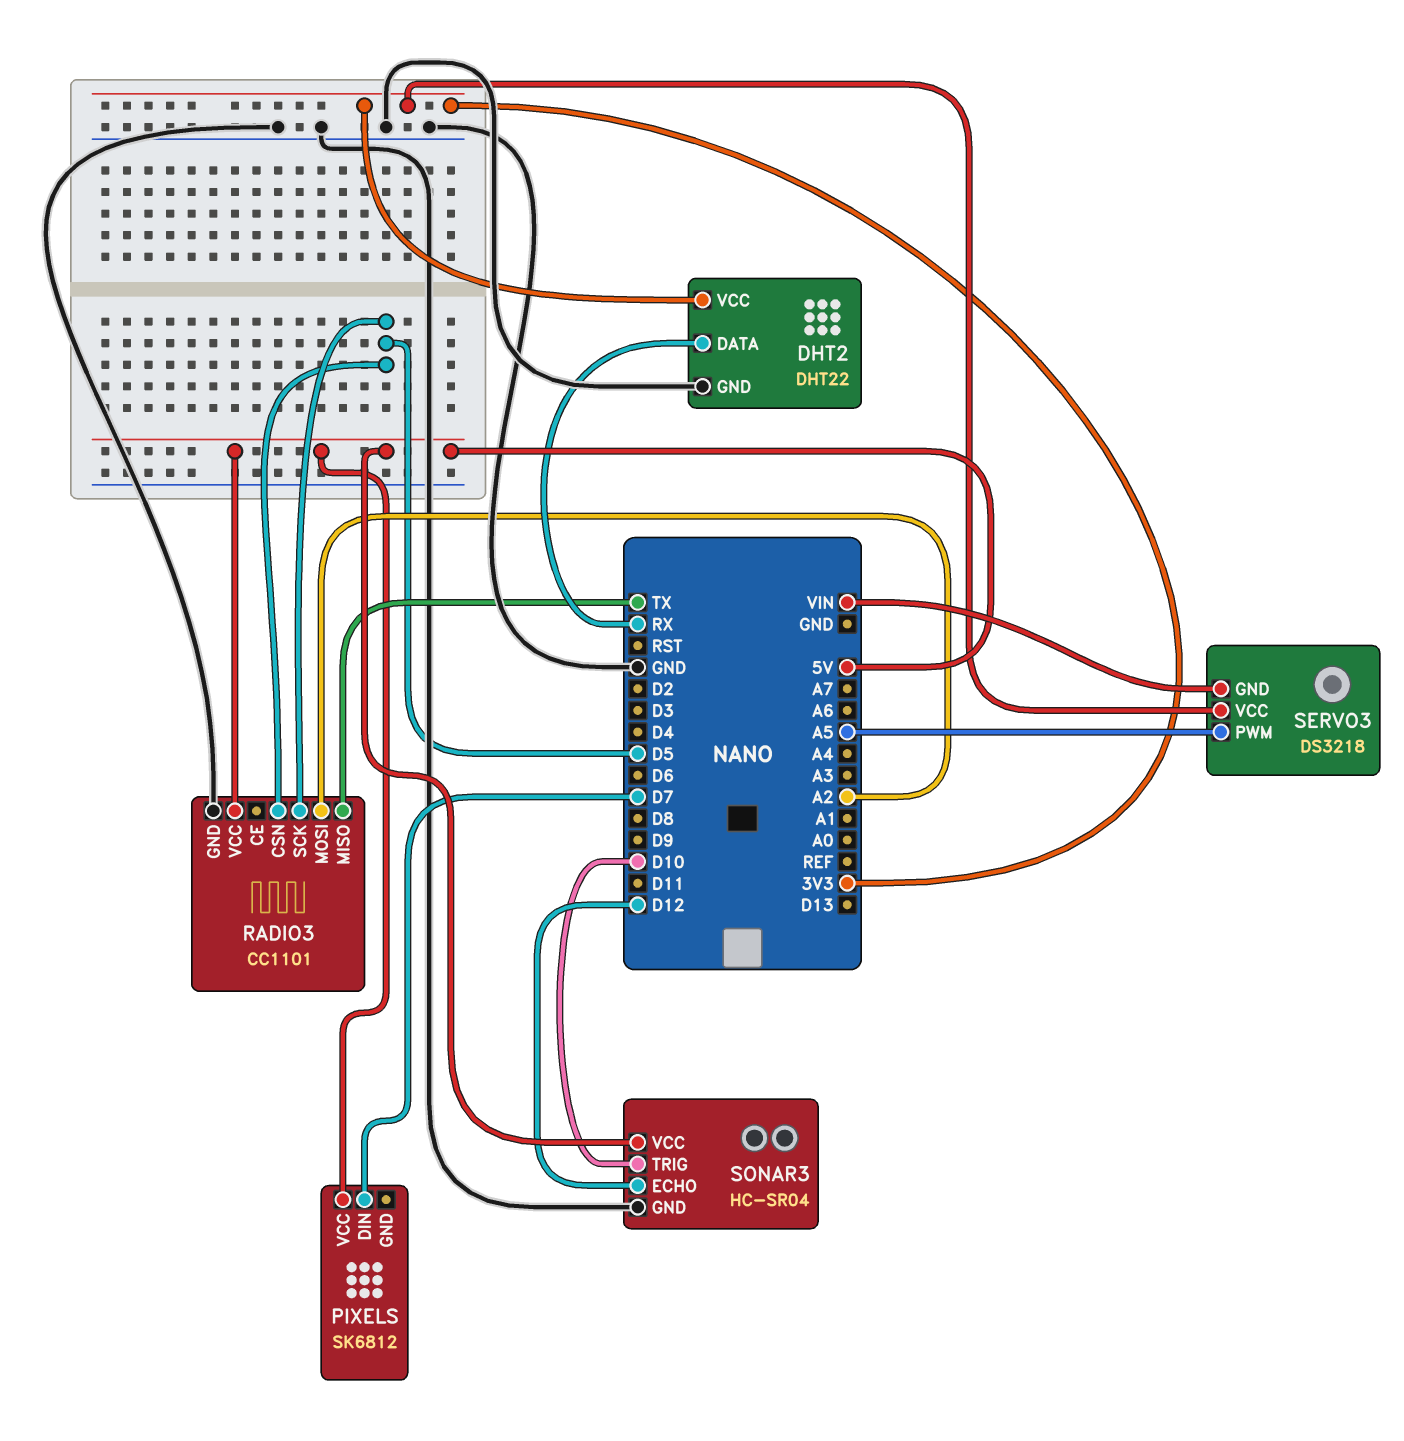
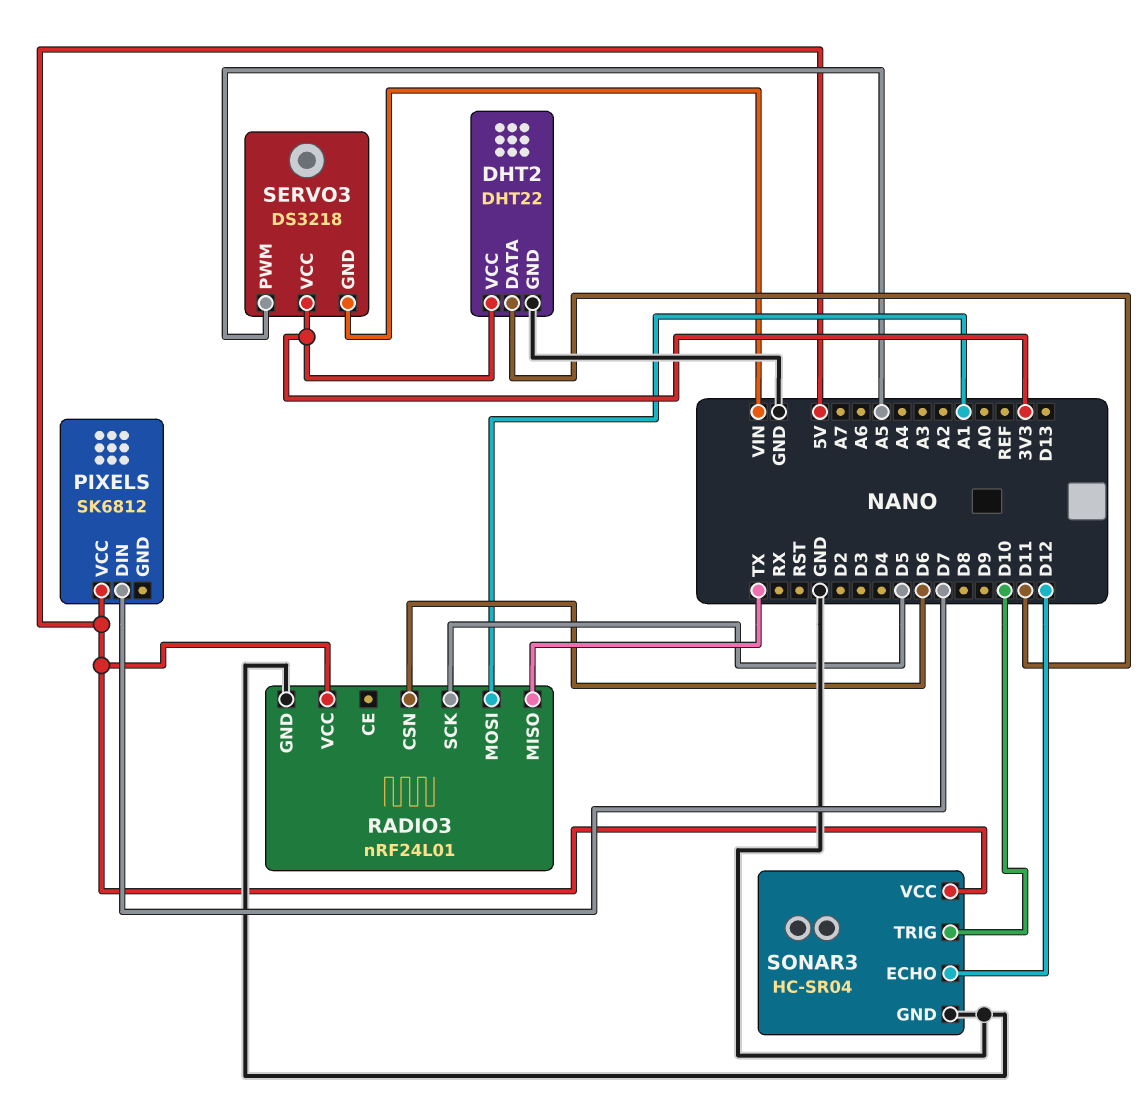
DHT2 pin DATA: RX -> D11
RADIO3: CC1101 -> nRF24L01
RADIO3 pin CSN: D5 -> D6
RADIO3 pin MOSI: A2 -> A1

